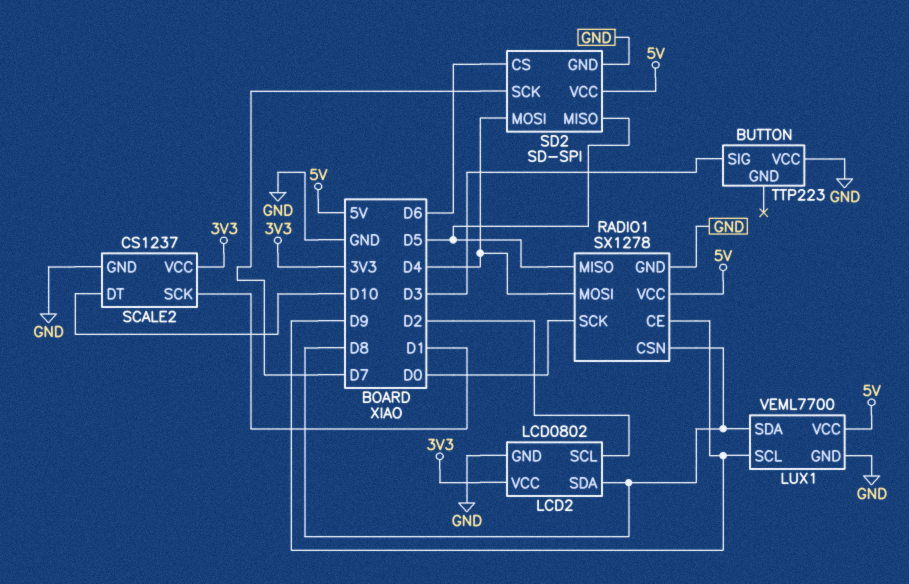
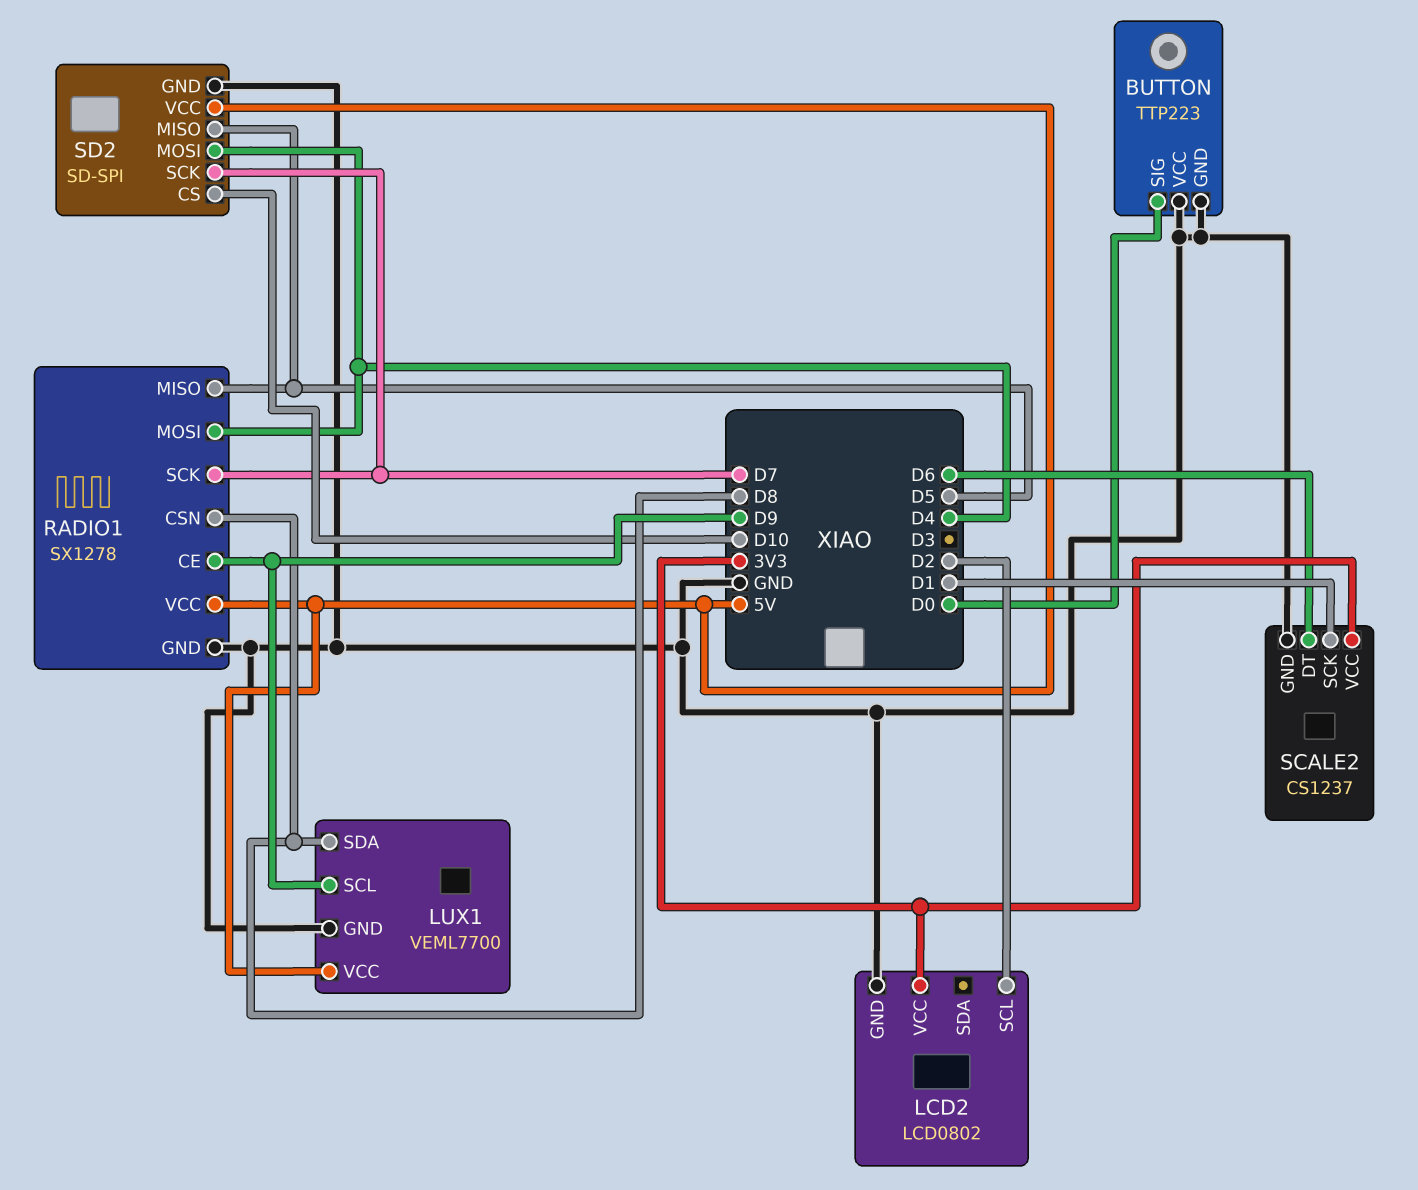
BUTTON pin GND: none -> GND
BUTTON pin SIG: D3 -> D0
LCD2 pin SDA: D8 -> none
RADIO1 pin SCK: D0 -> D7
SCALE2 pin DT: D10 -> D6
SD2 pin CS: D6 -> D10

